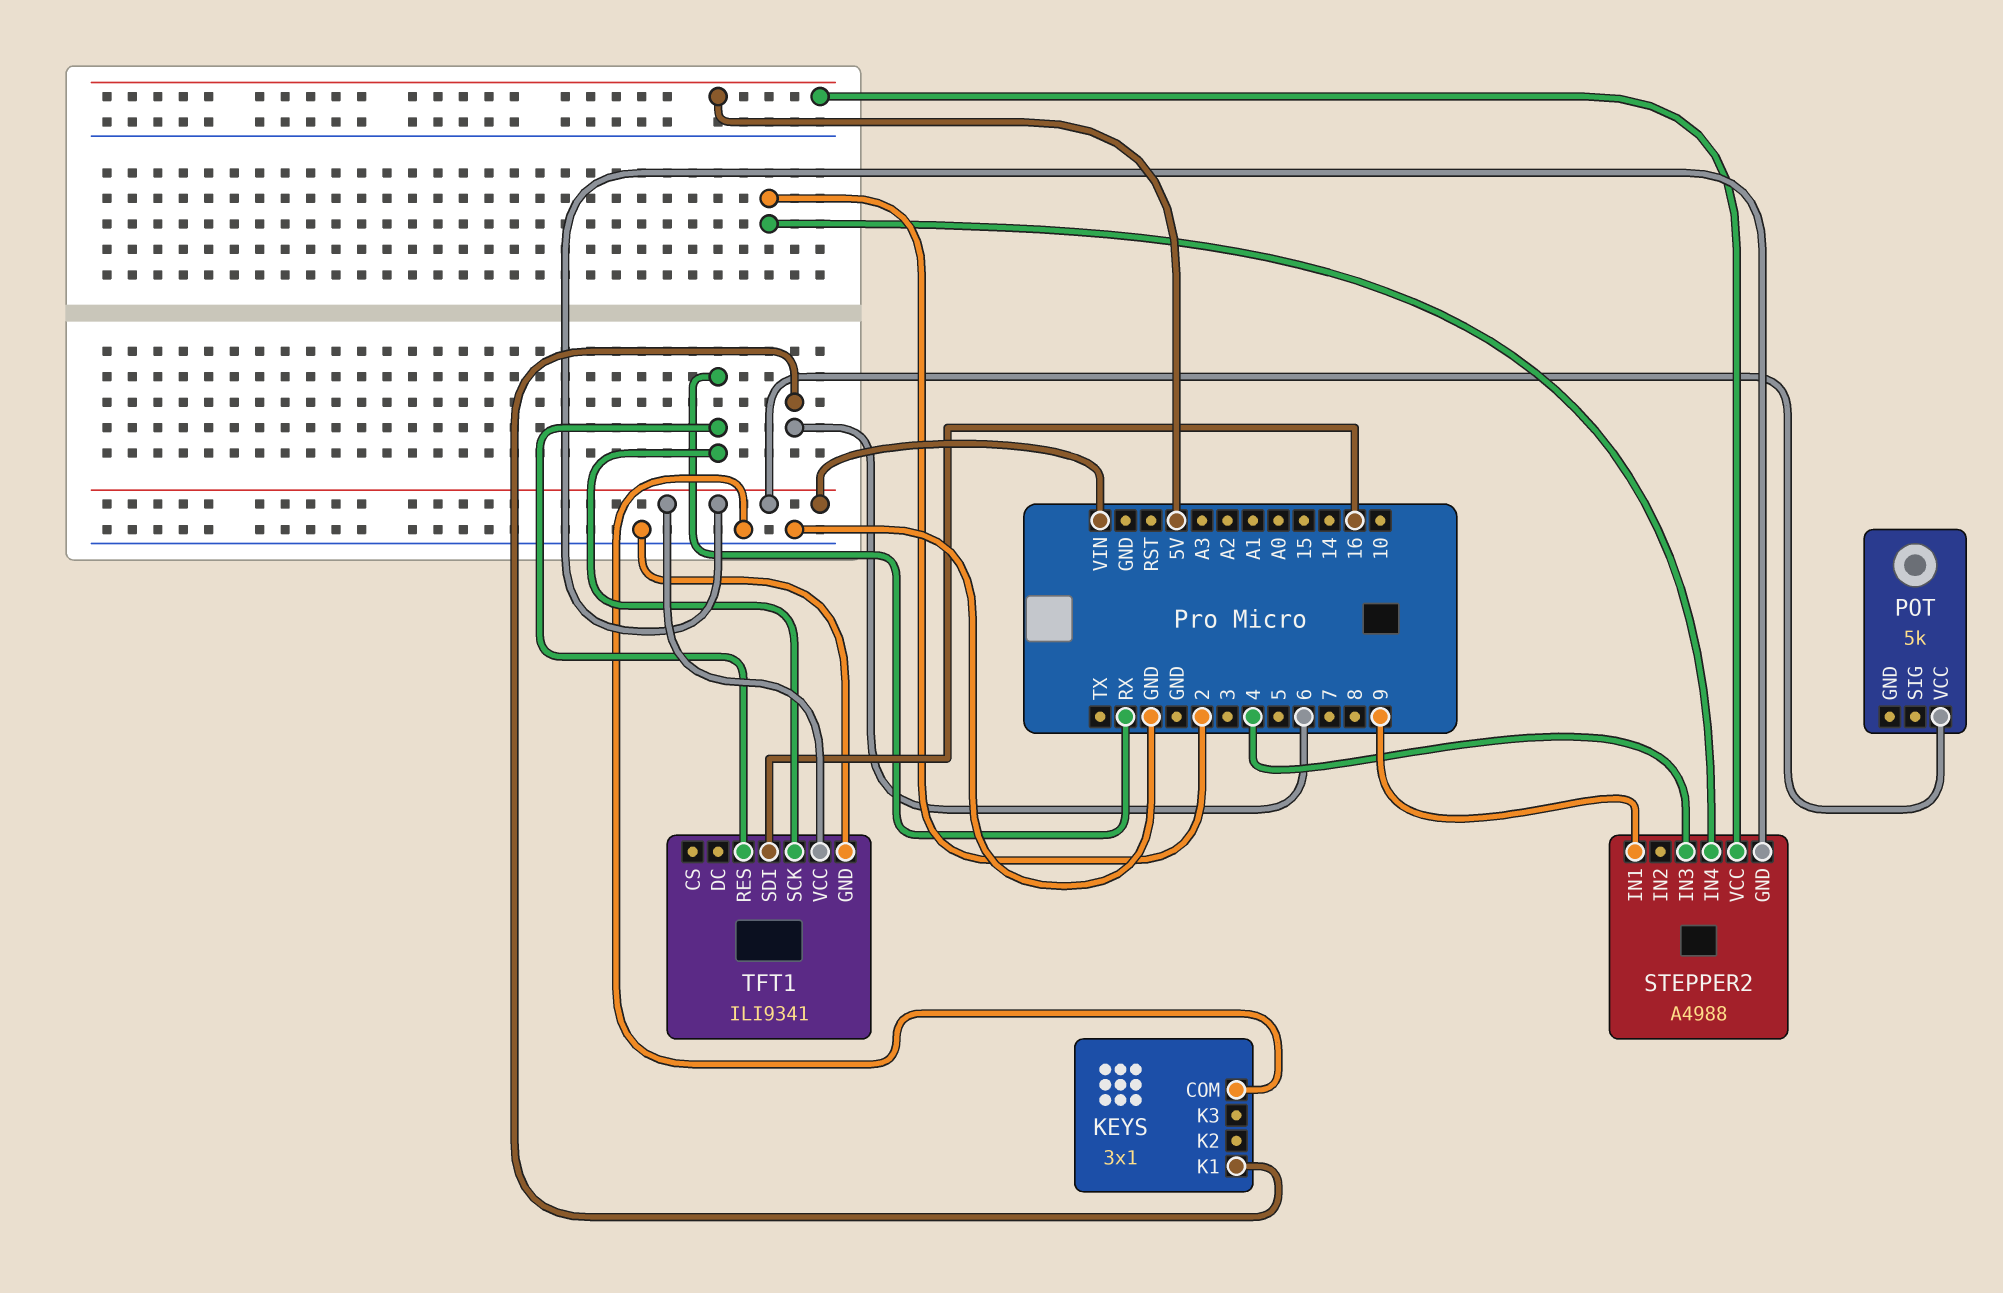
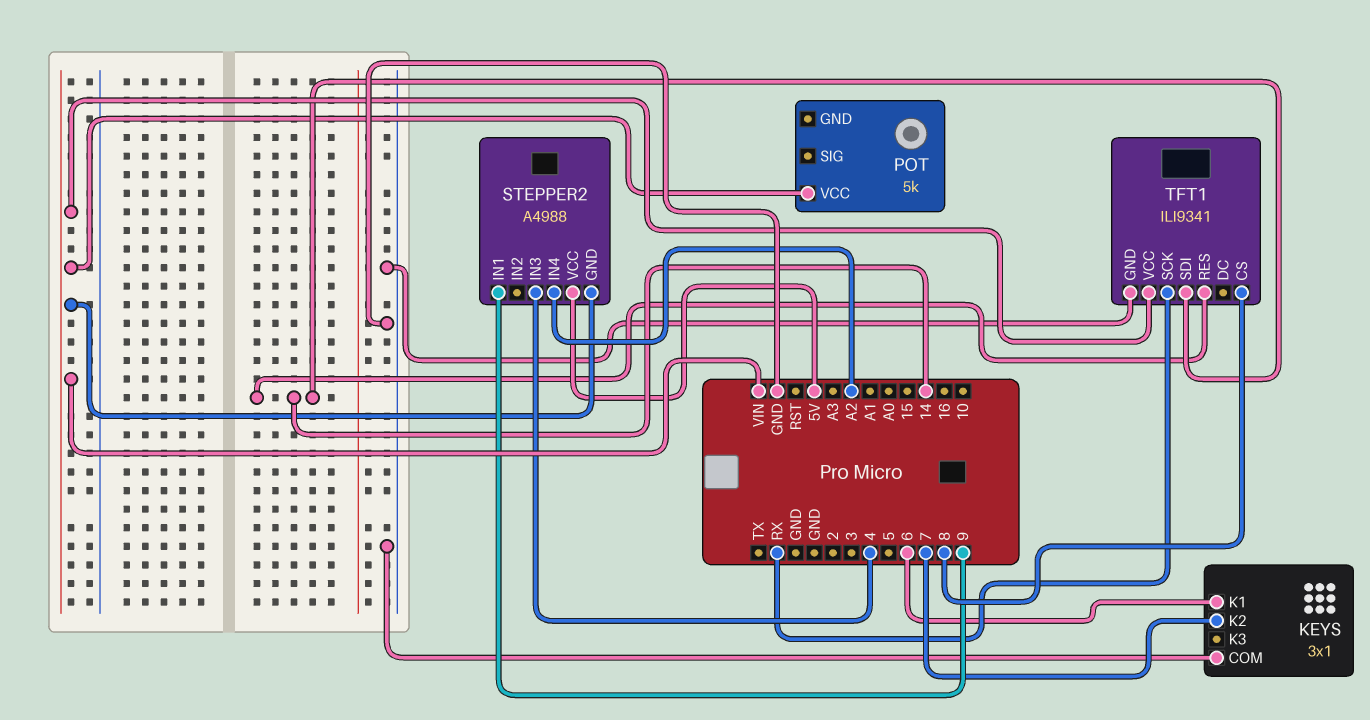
KEYS pin K2: none -> 7
STEPPER2 pin IN4: 2 -> A2
TFT1 pin CS: none -> 8
TFT1 pin RES: RX -> 14
TFT1 pin SDI: 16 -> 14

